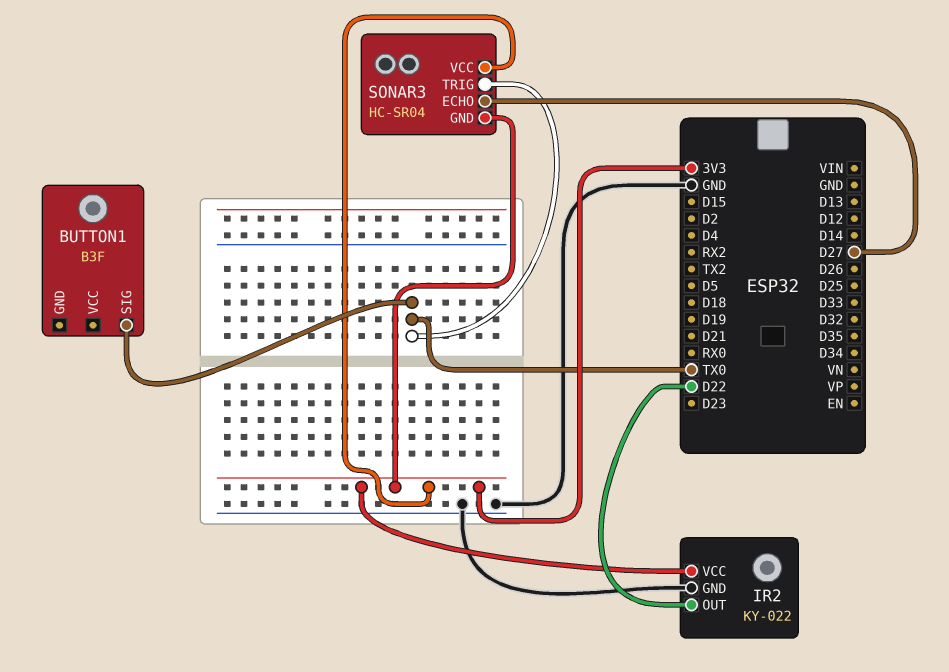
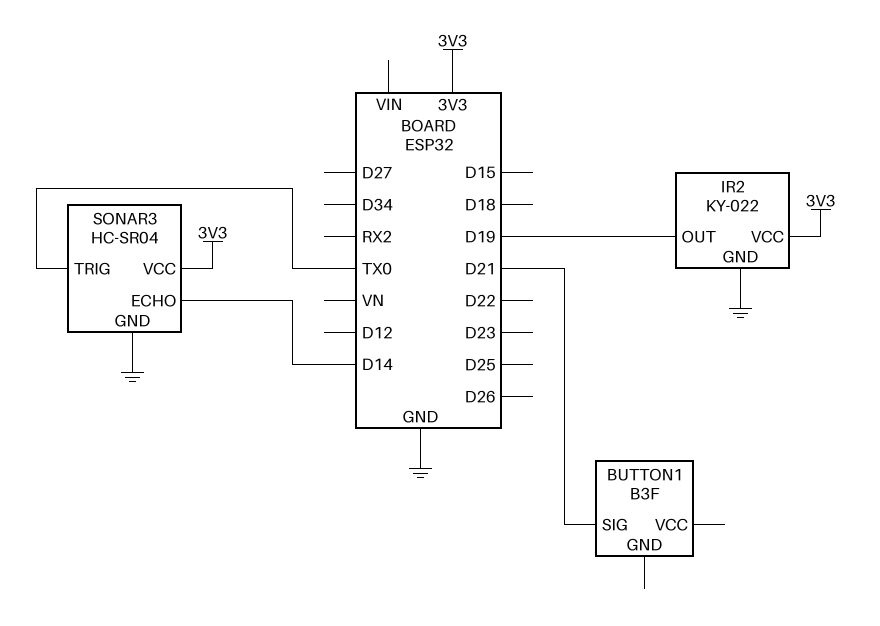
BUTTON1 pin SIG: TX0 -> D21
IR2 pin OUT: D22 -> D19
SONAR3 pin ECHO: D27 -> D14
SONAR3 pin GND: 3V3 -> GND

